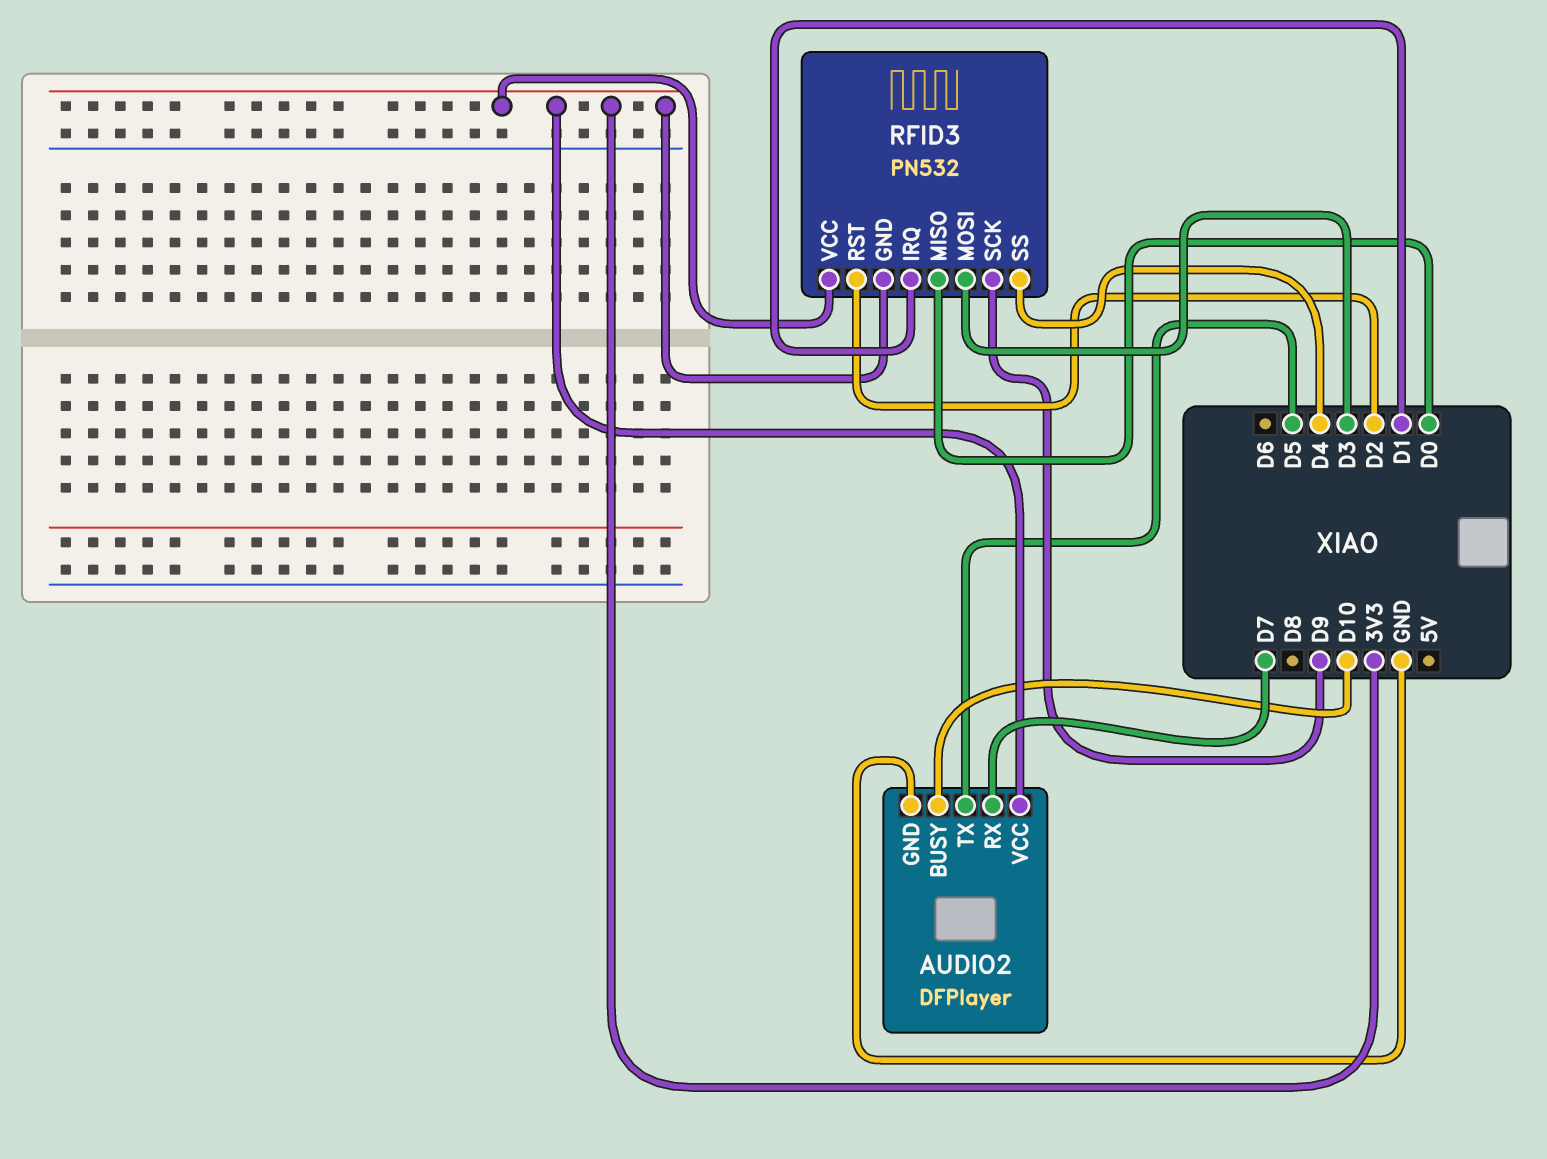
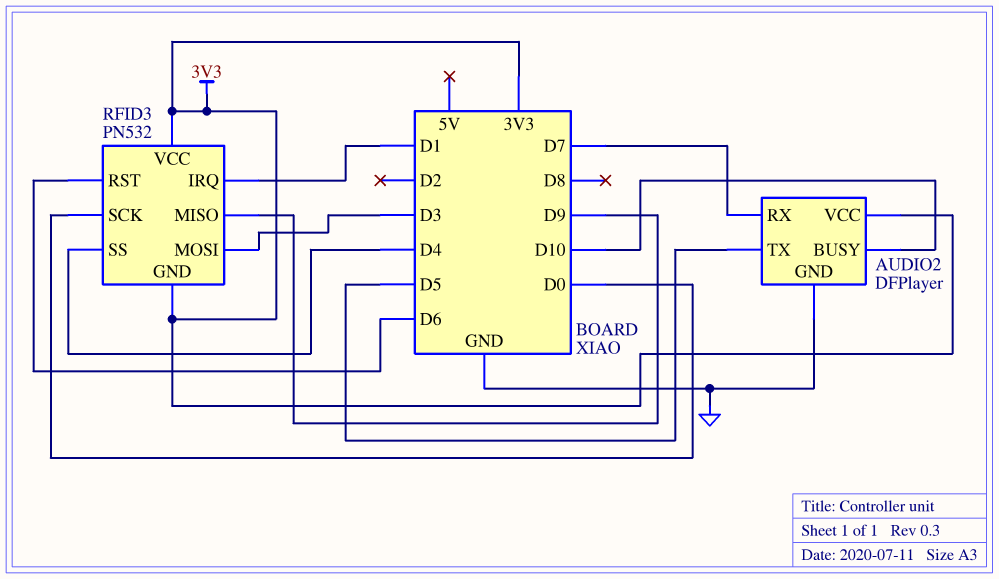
RFID3 pin MISO: D0 -> D9
RFID3 pin RST: D2 -> D6
RFID3 pin SCK: D9 -> D0

